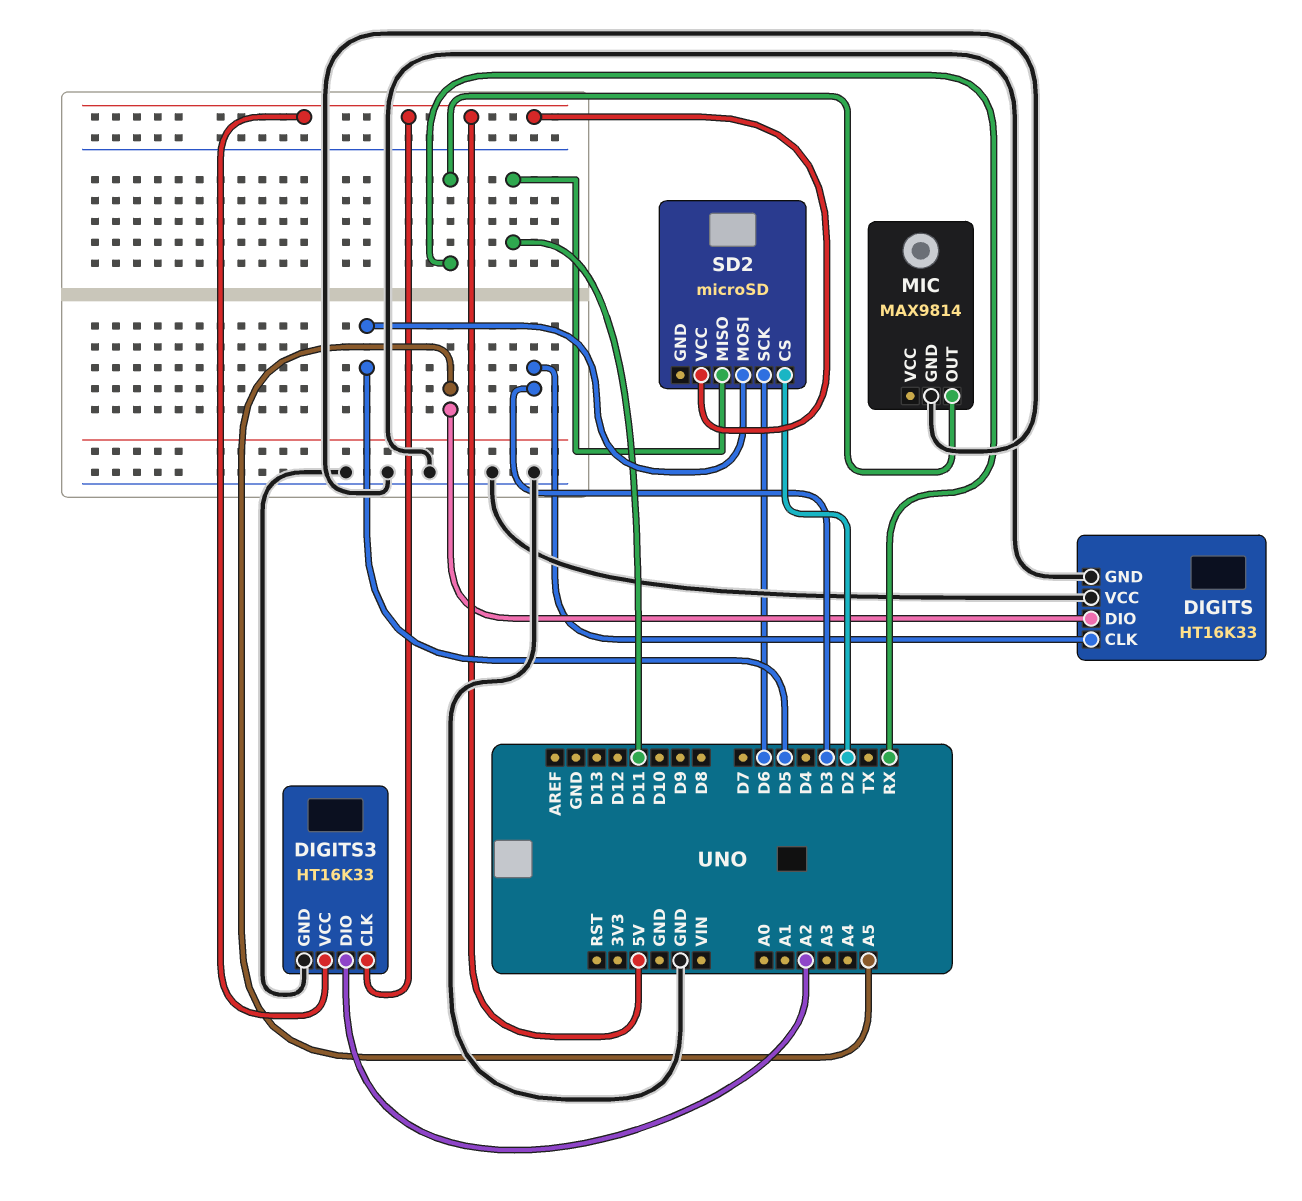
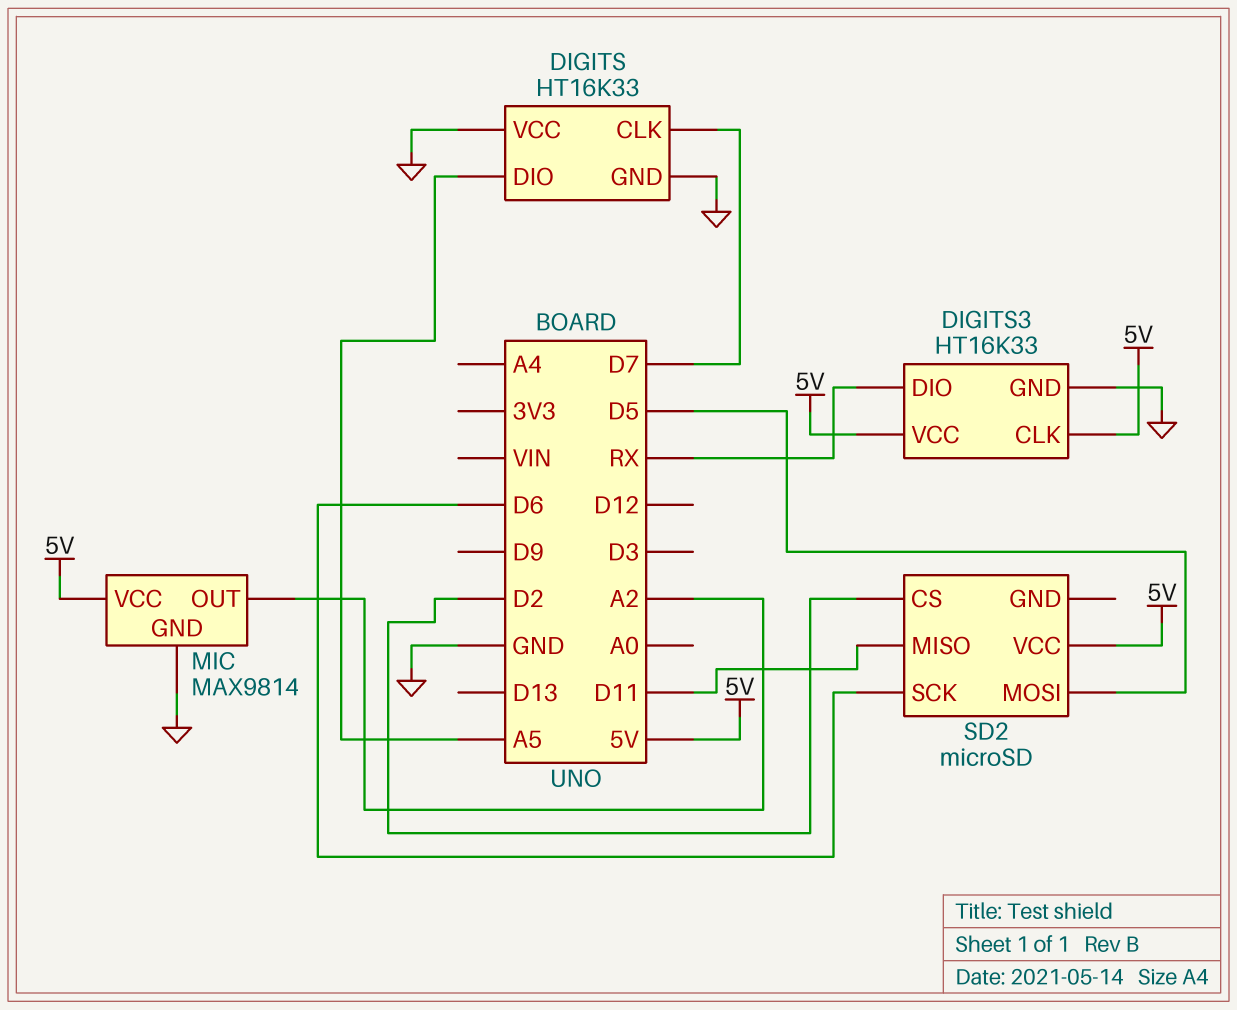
DIGITS pin CLK: D3 -> D7
DIGITS3 pin DIO: A2 -> RX
MIC pin OUT: RX -> A2
MIC pin VCC: none -> 5V

